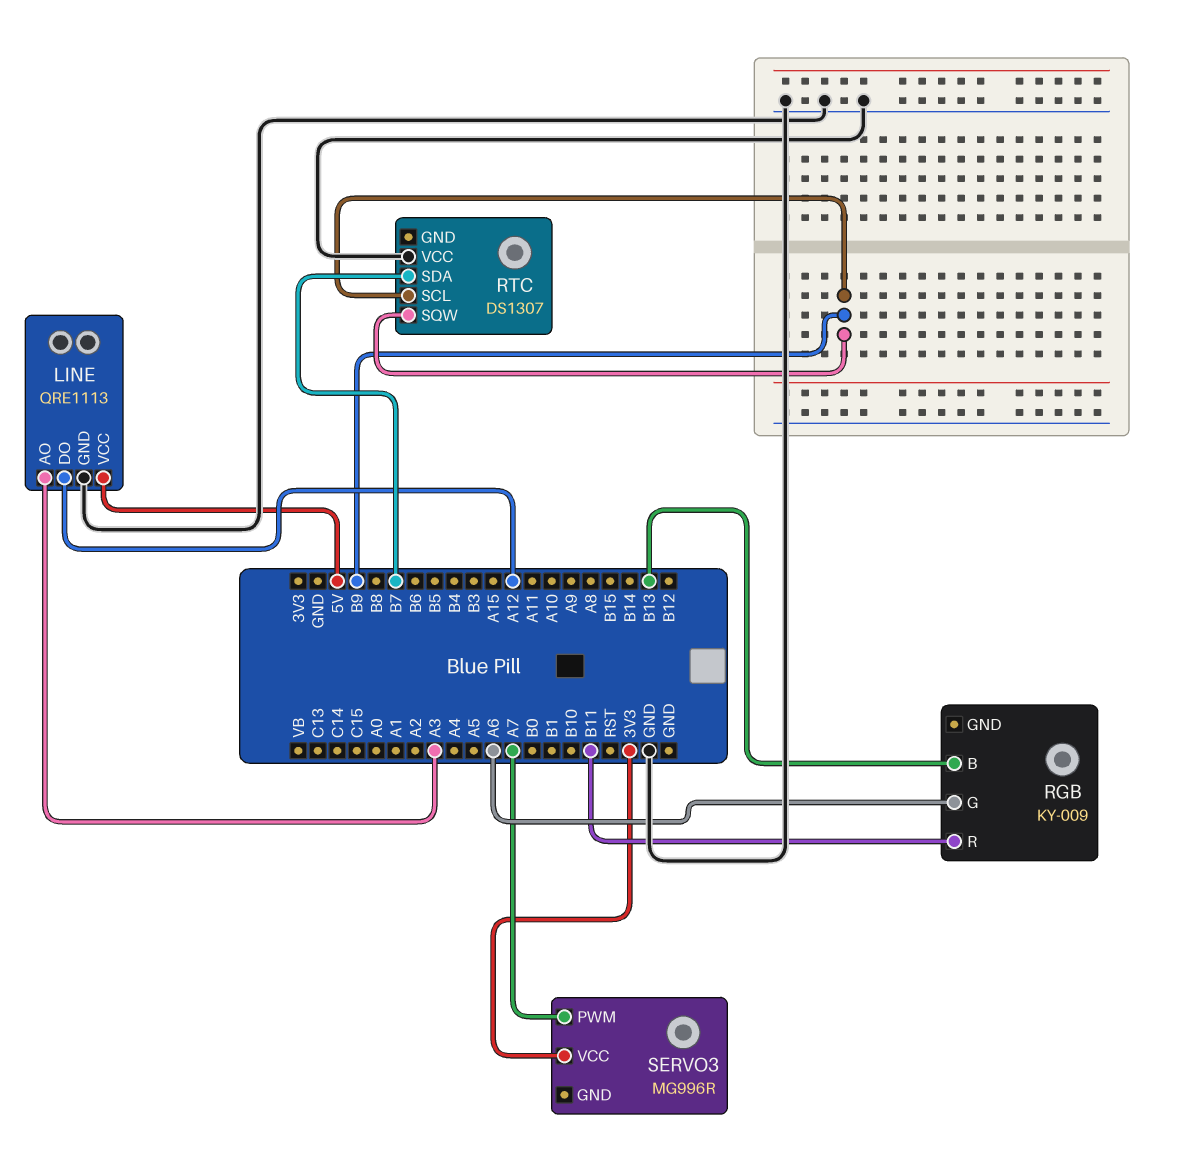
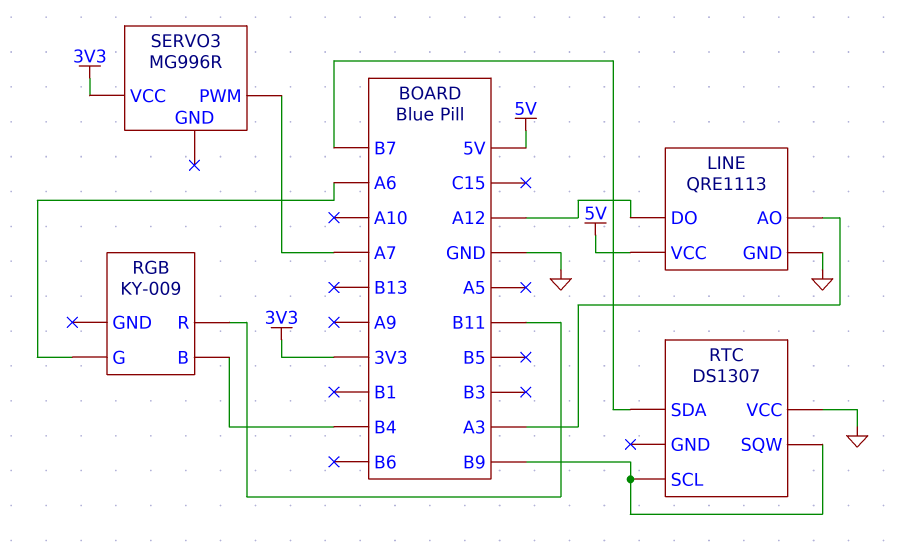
RGB pin B: B13 -> B4

